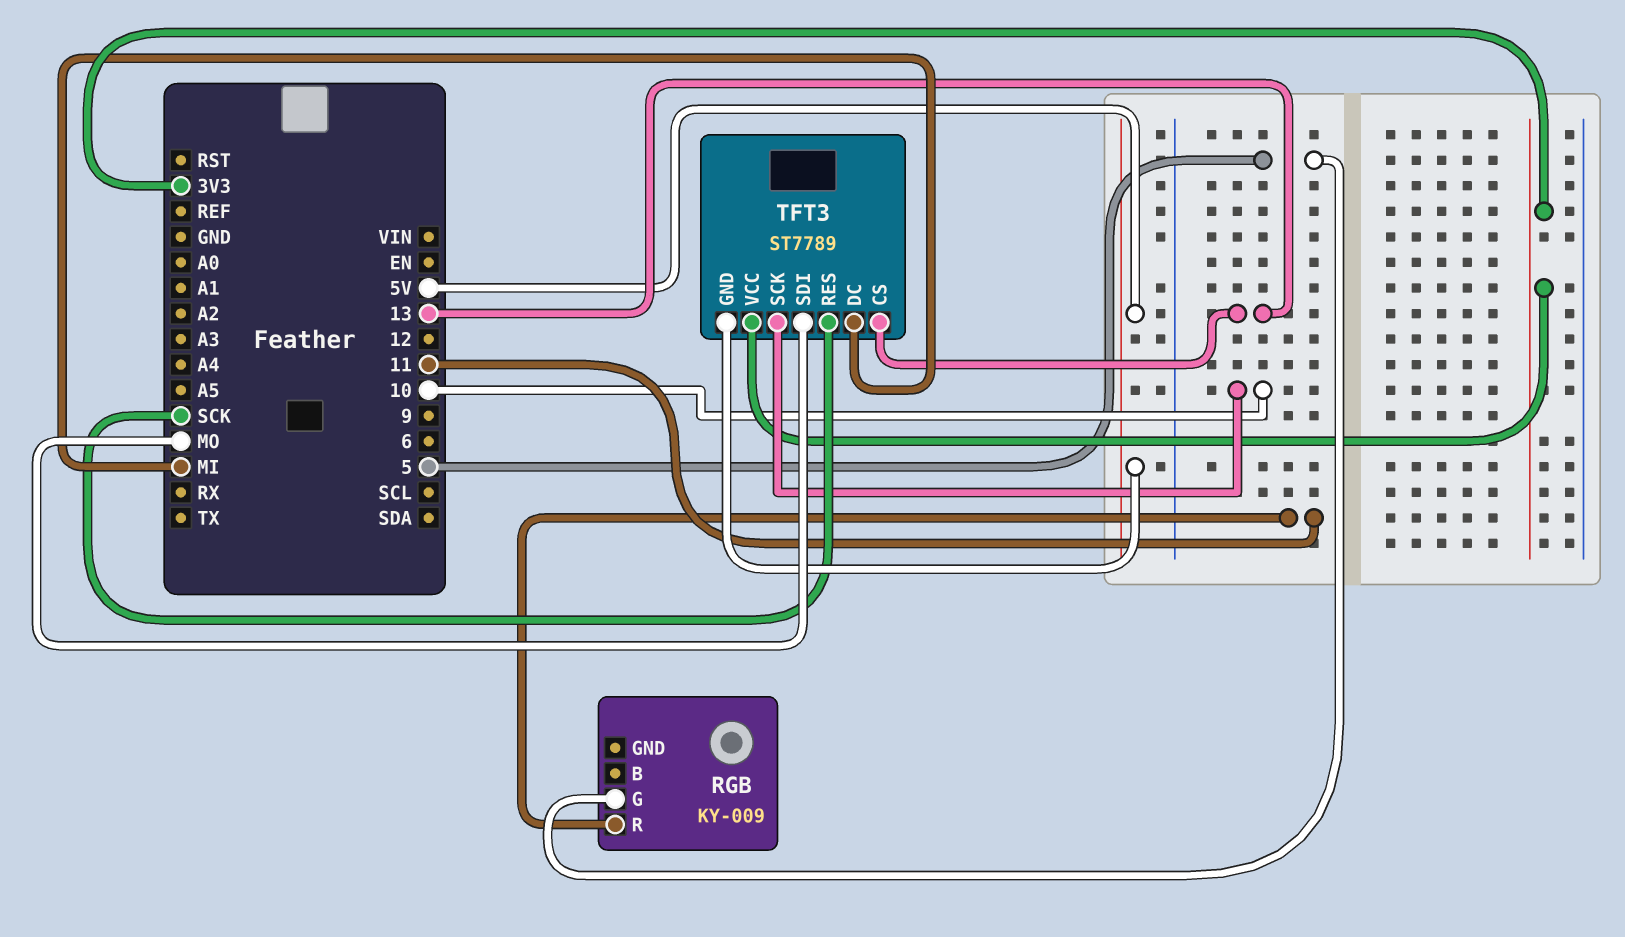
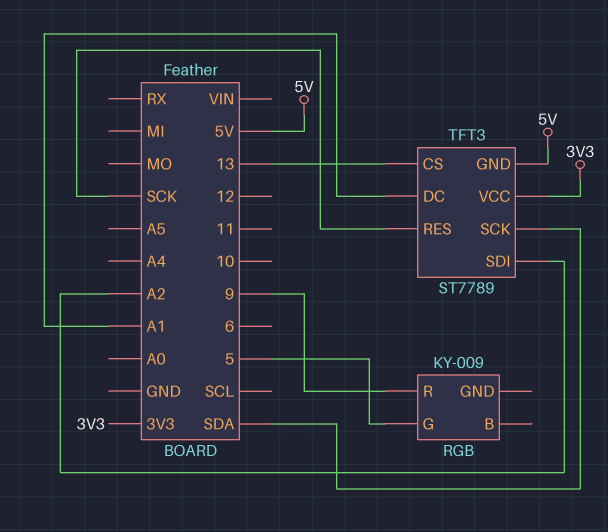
RGB pin R: 11 -> 9
TFT3 pin DC: MI -> A1
TFT3 pin SCK: 10 -> SDA
TFT3 pin SDI: MO -> A2

